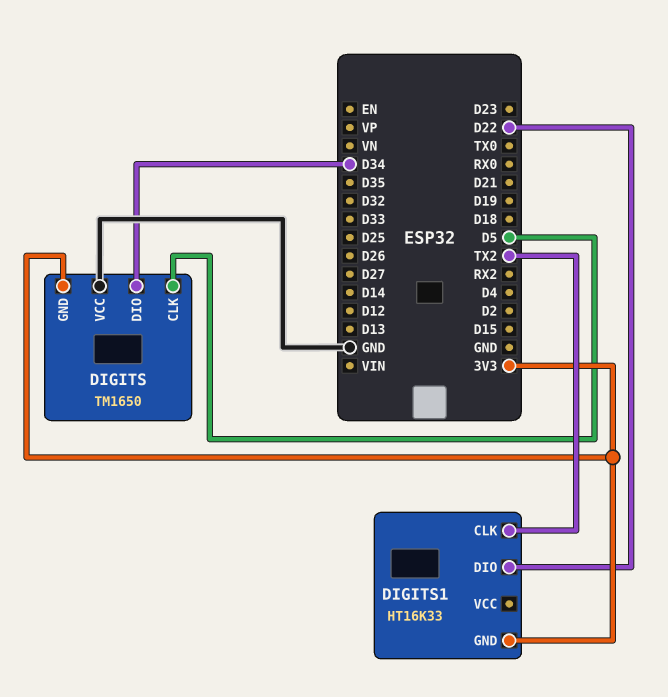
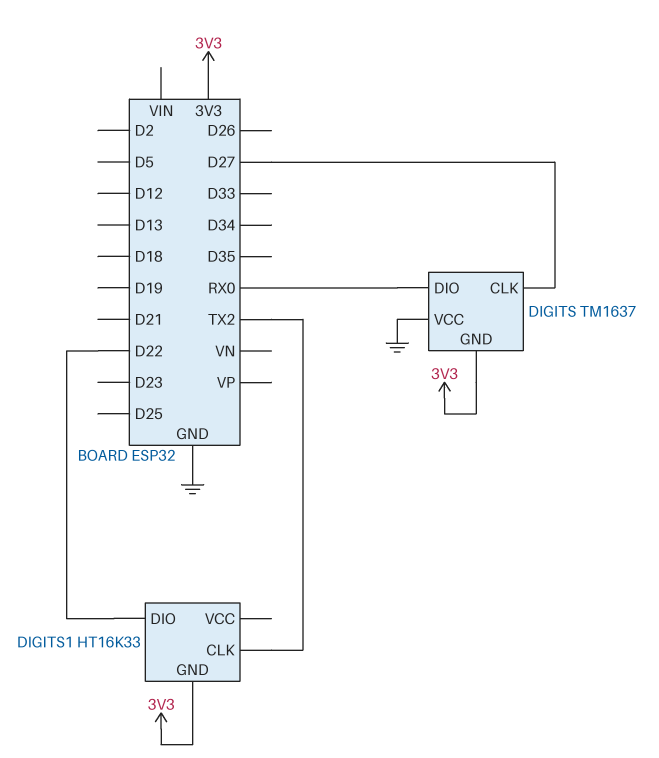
DIGITS: TM1650 -> TM1637
DIGITS pin CLK: D5 -> D27
DIGITS pin DIO: D34 -> RX0

